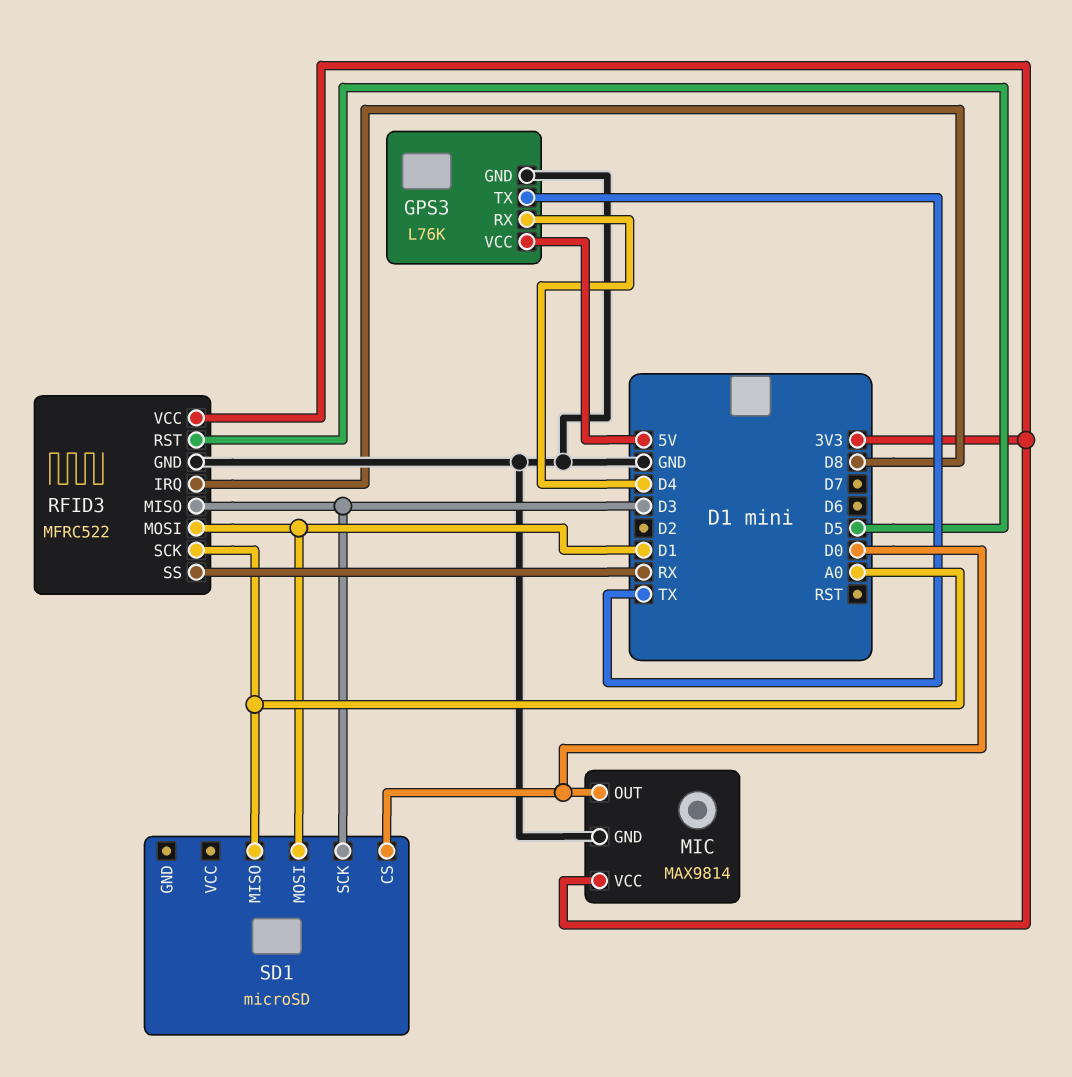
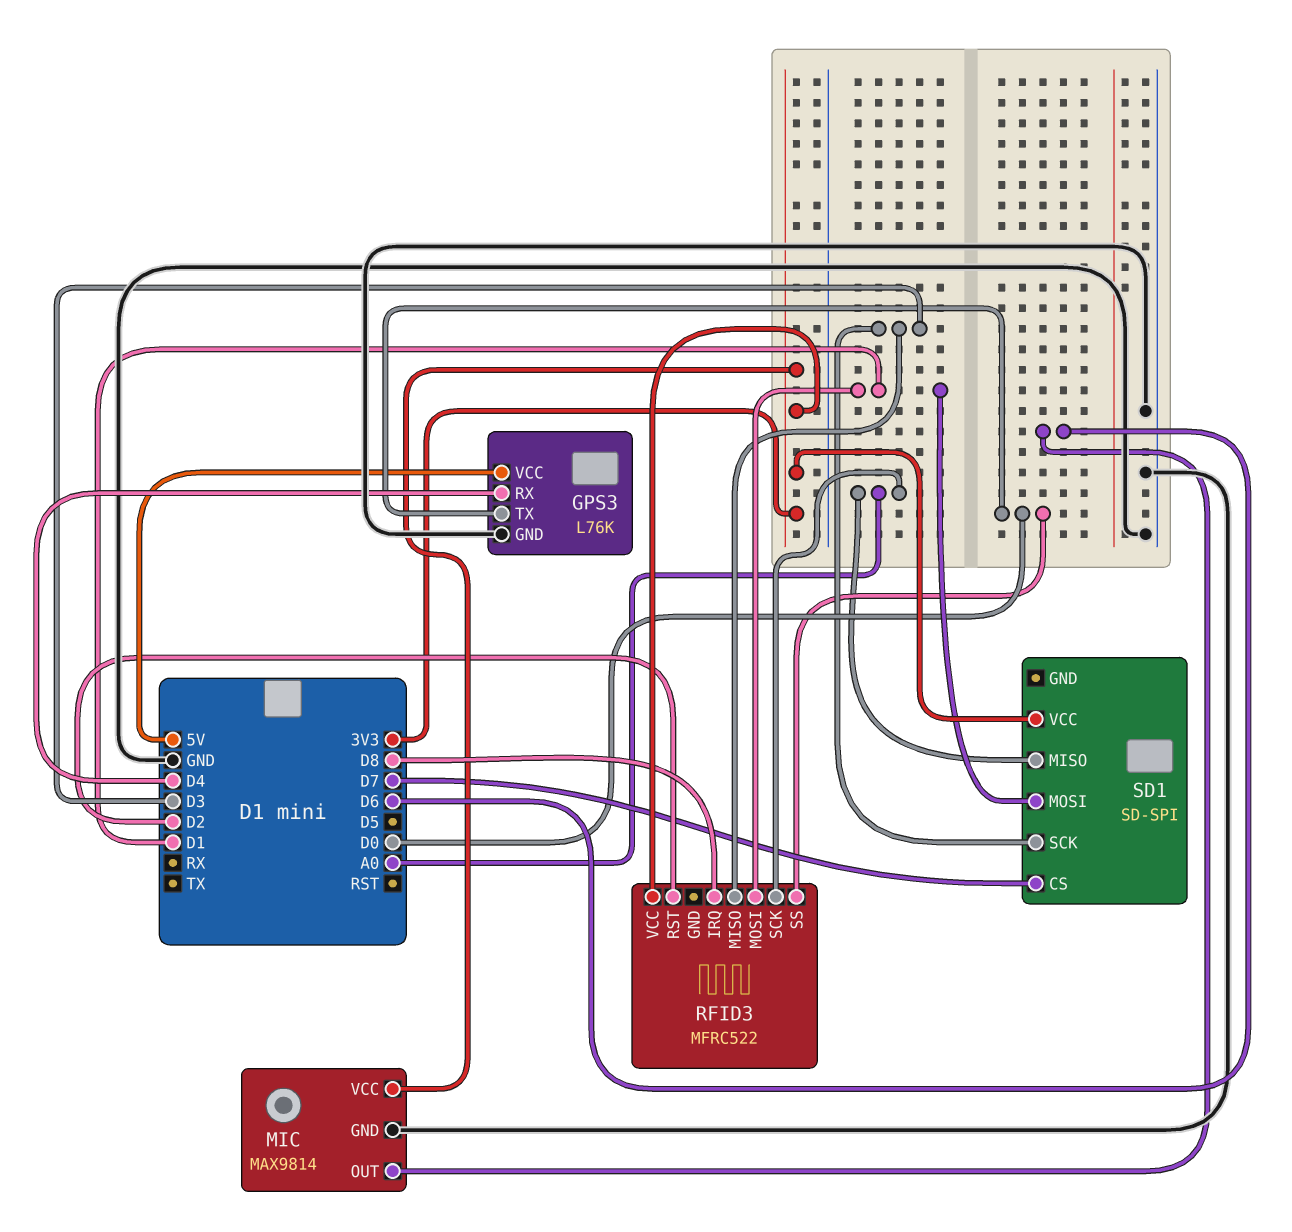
GPS3 pin TX: TX -> D0
MIC pin OUT: D0 -> D6
RFID3 pin GND: GND -> none
RFID3 pin RST: D5 -> D2
RFID3 pin SS: RX -> D0
SD1: microSD -> SD-SPI
SD1 pin CS: D0 -> D7
SD1 pin VCC: none -> 3V3

